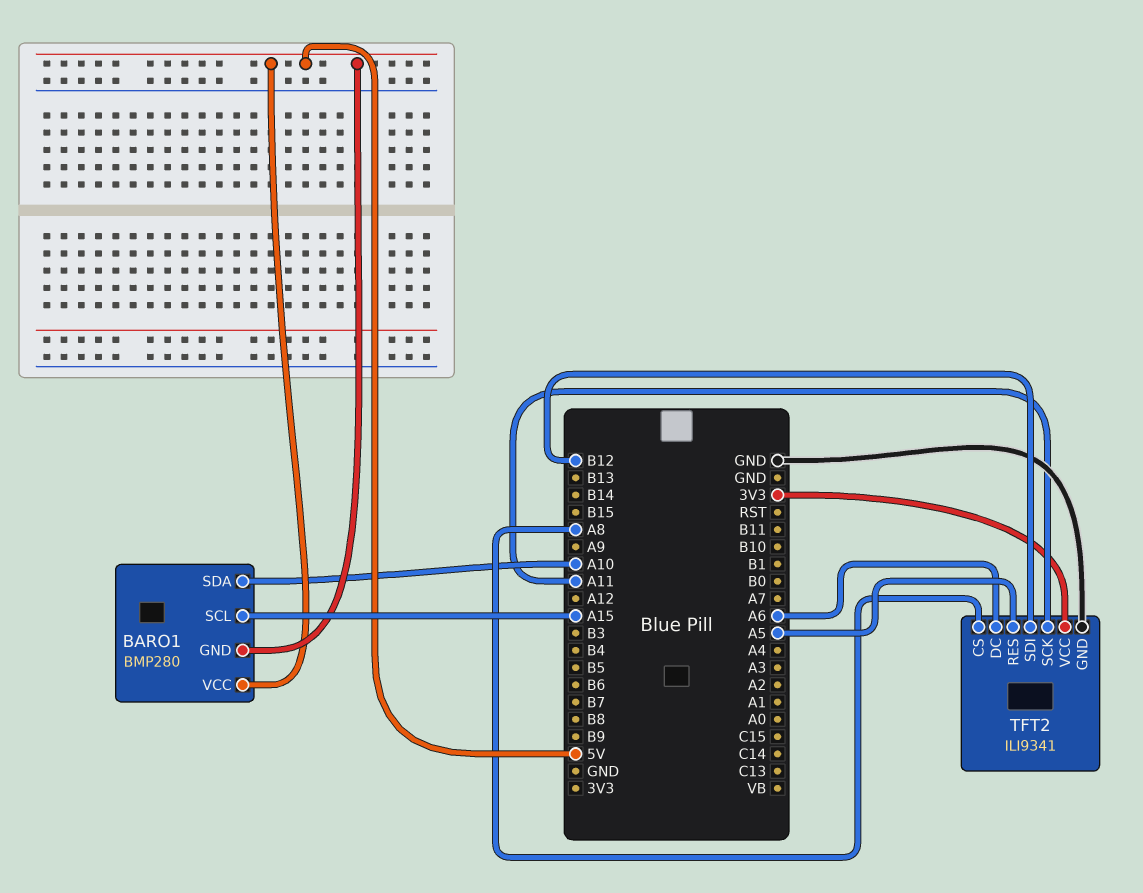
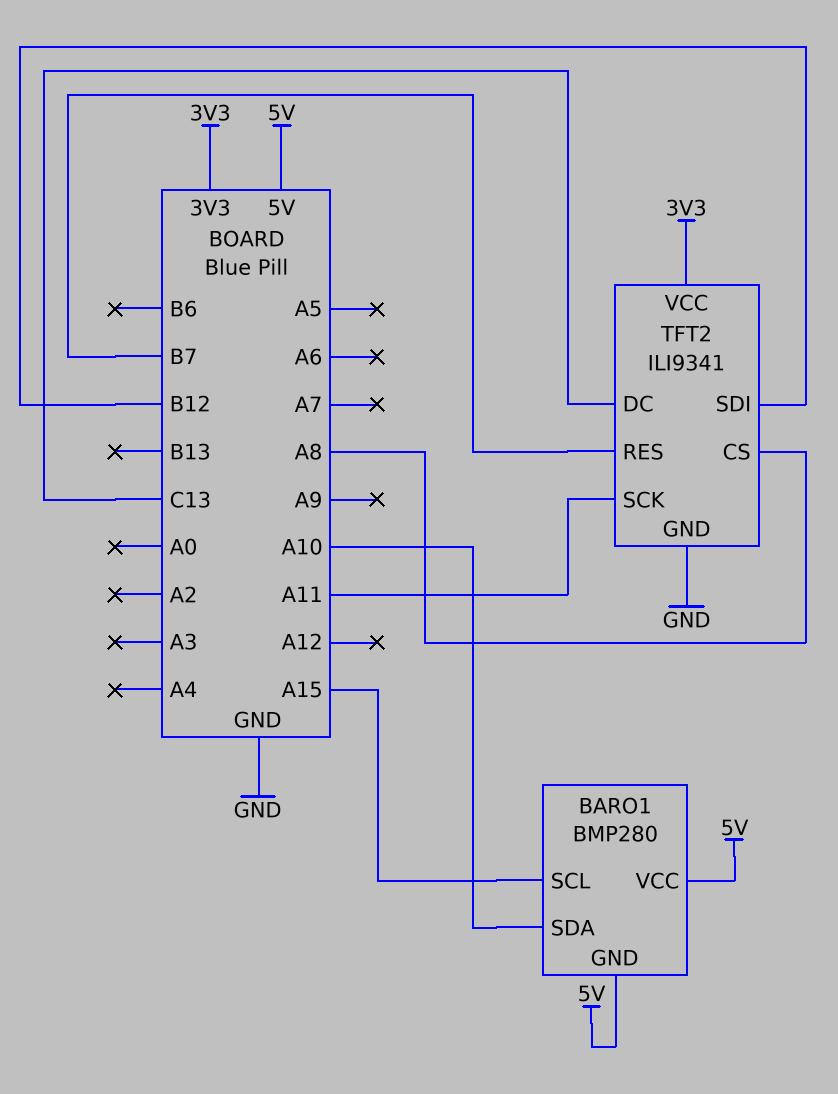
TFT2 pin DC: A6 -> C13
TFT2 pin RES: A5 -> B7

